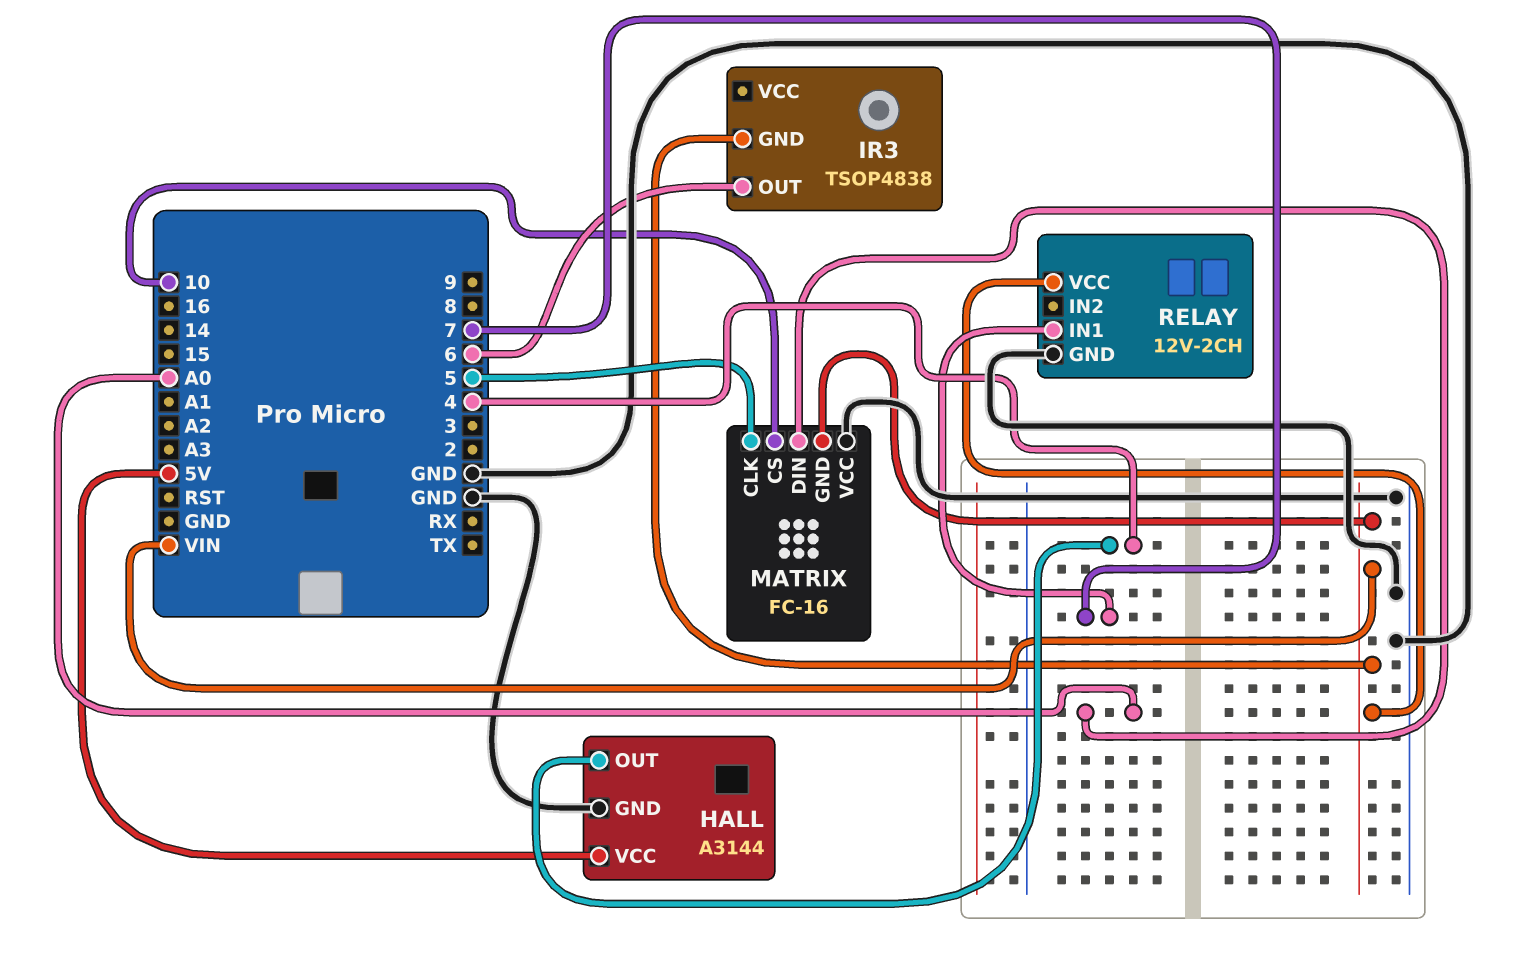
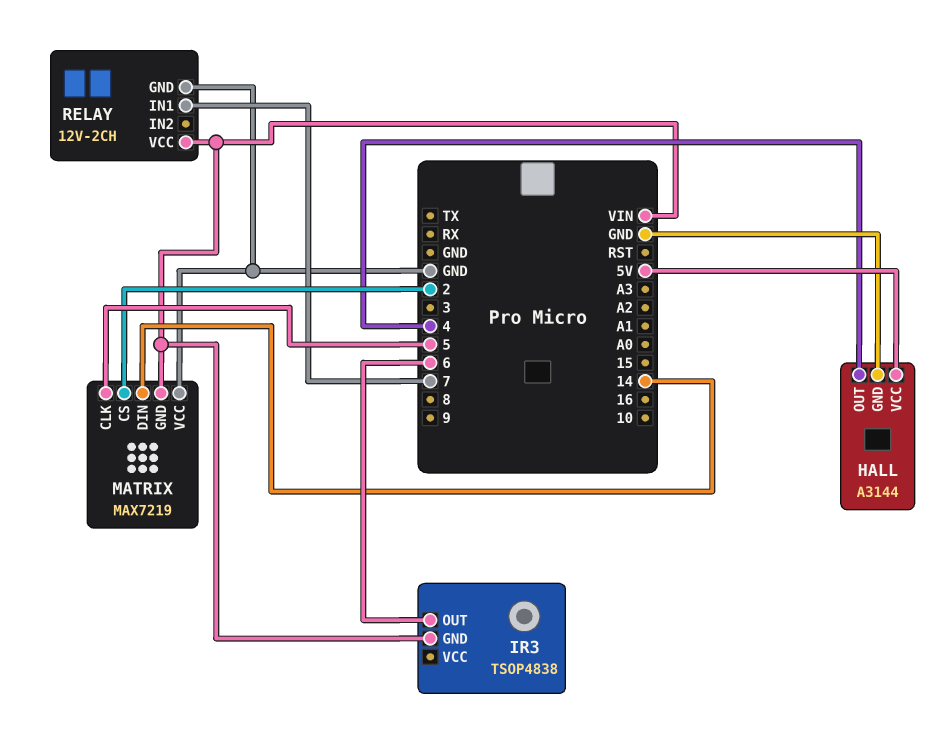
MATRIX: FC-16 -> MAX7219
MATRIX pin CS: 10 -> 2
MATRIX pin DIN: A0 -> 14

